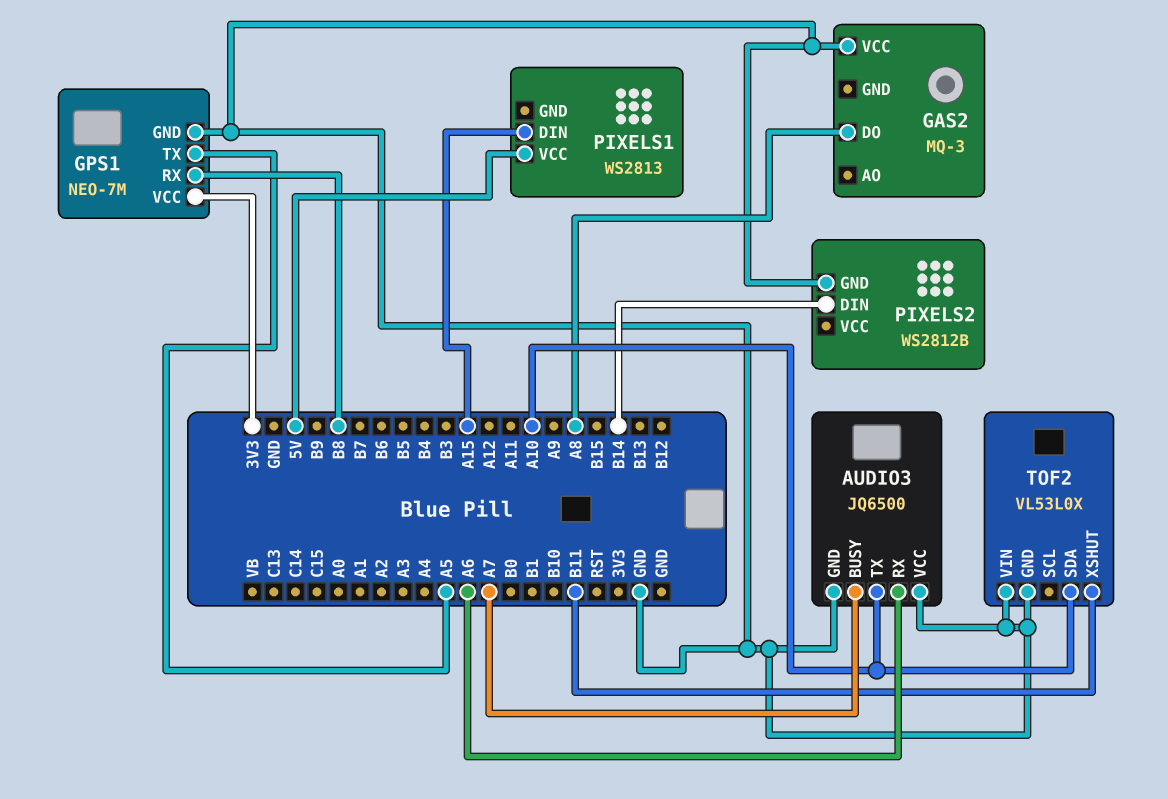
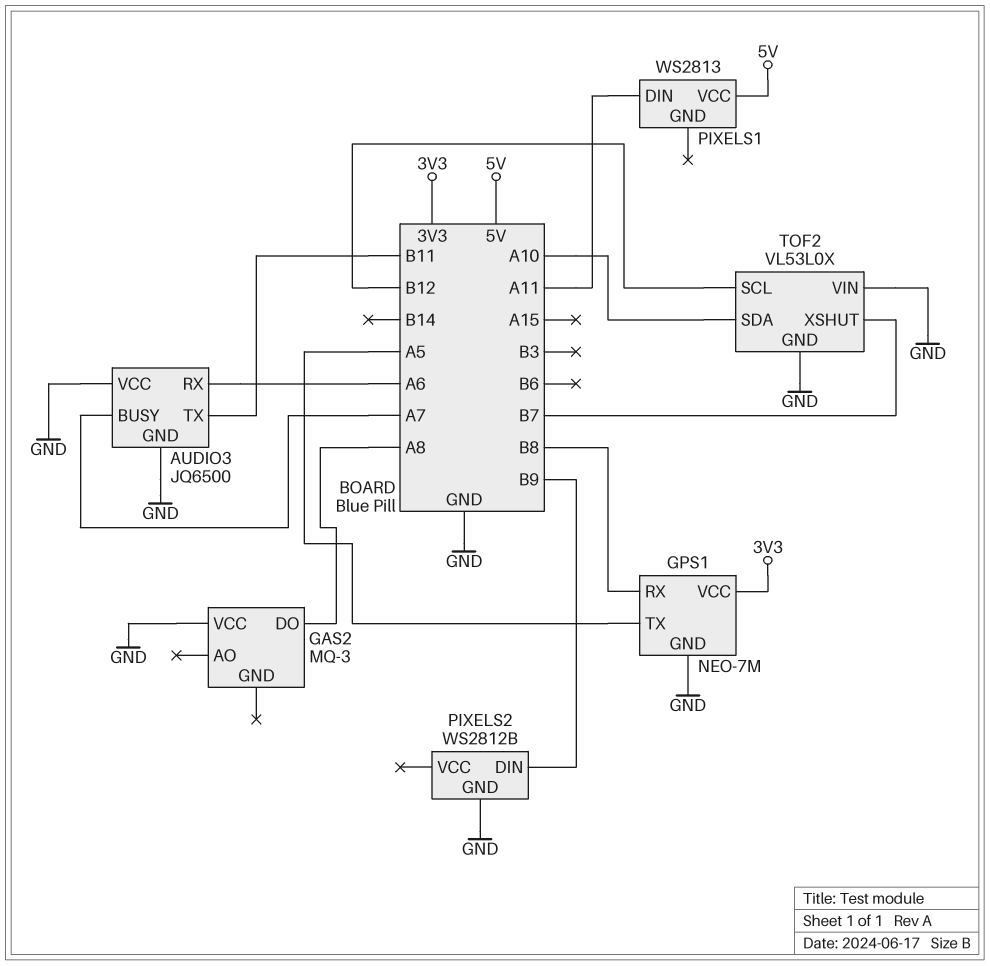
AUDIO3 pin TX: A10 -> B11
PIXELS1 pin DIN: A15 -> A11
PIXELS2 pin DIN: B14 -> B9
TOF2 pin SCL: none -> B12
TOF2 pin XSHUT: B11 -> B7

